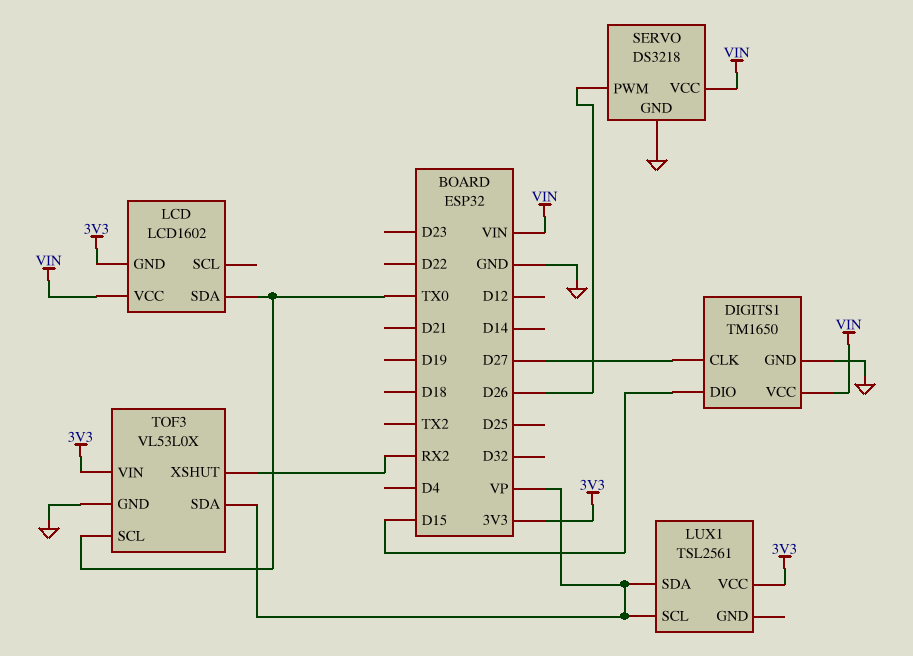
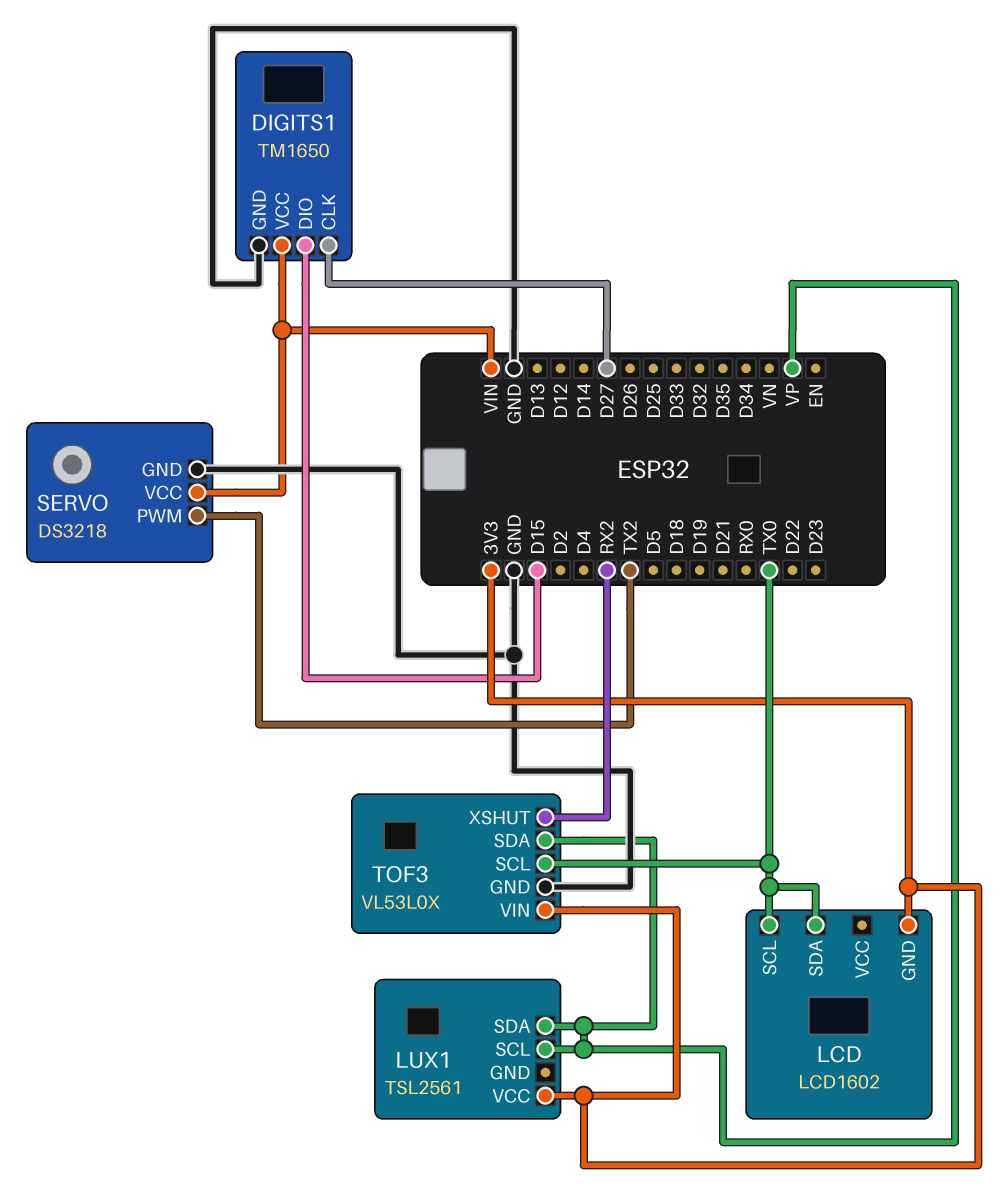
LCD pin SCL: none -> TX0
LCD pin VCC: VIN -> none
SERVO pin PWM: D26 -> TX2

